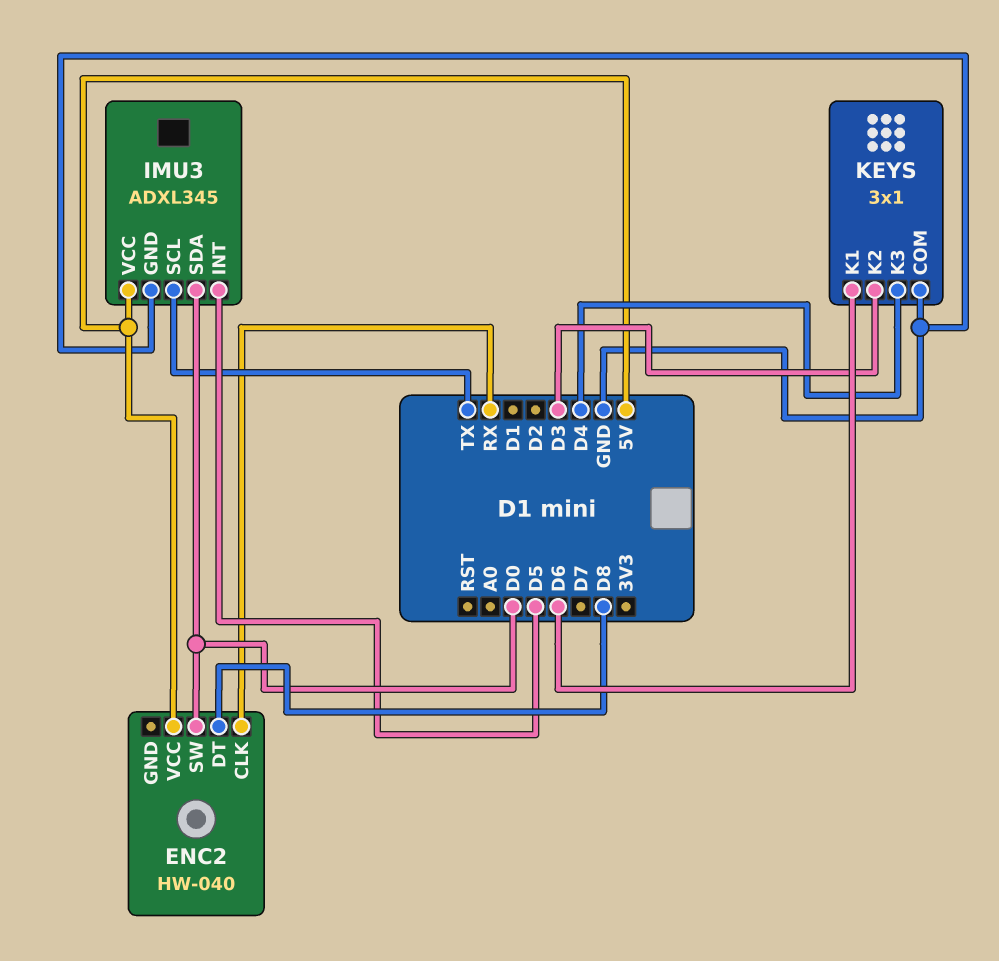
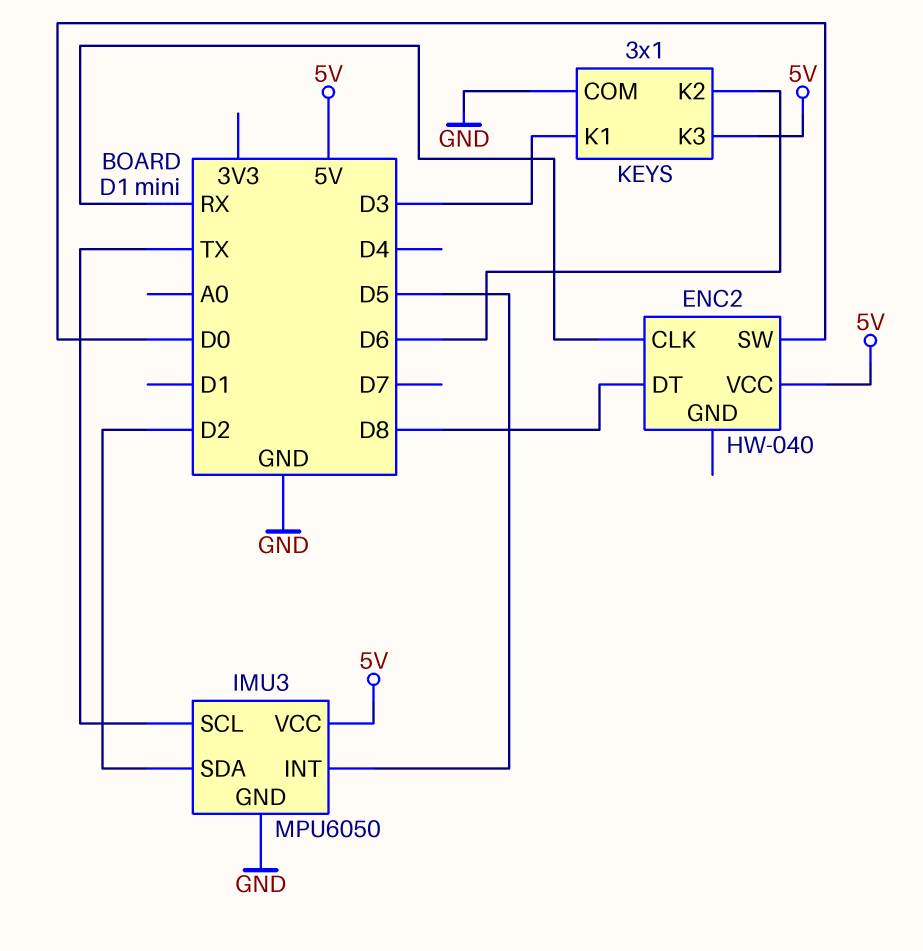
IMU3: ADXL345 -> MPU6050
IMU3 pin SDA: D0 -> D2
KEYS pin K1: D6 -> D3
KEYS pin K2: D3 -> D6
KEYS pin K3: D4 -> 5V

